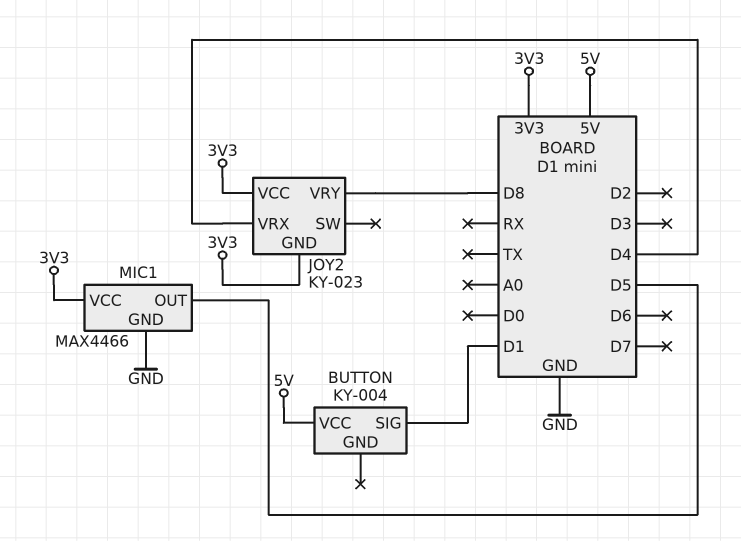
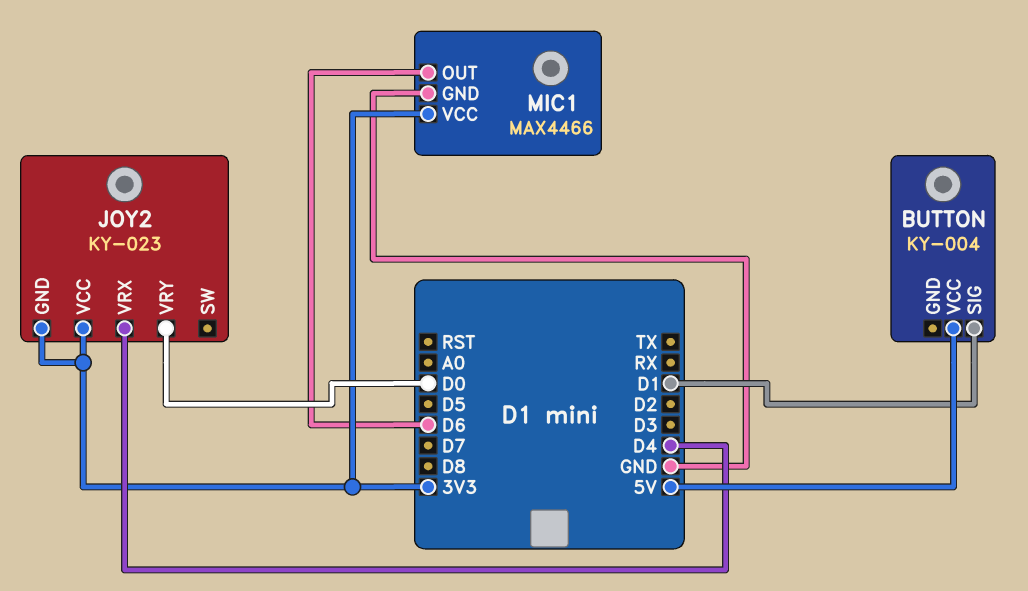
JOY2 pin VRY: D8 -> D0
MIC1 pin OUT: D5 -> D6

